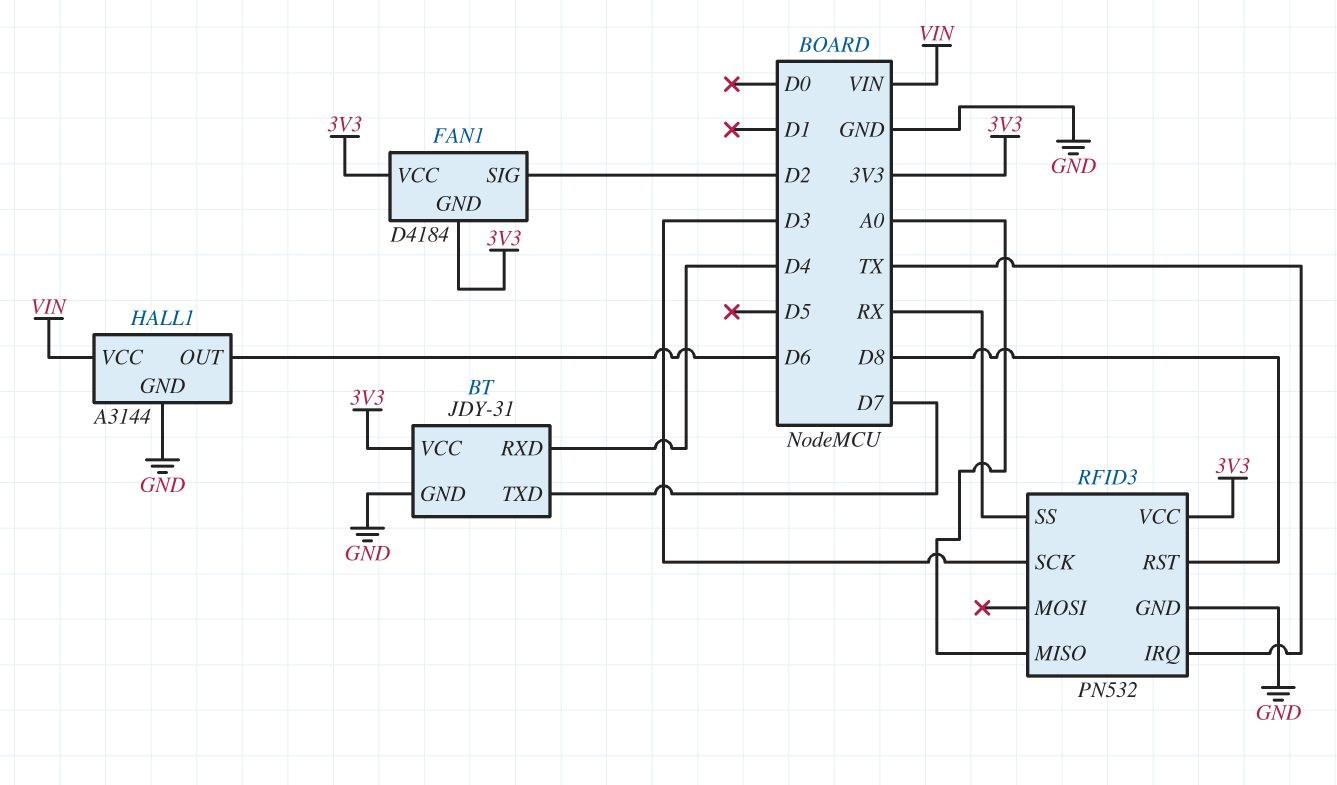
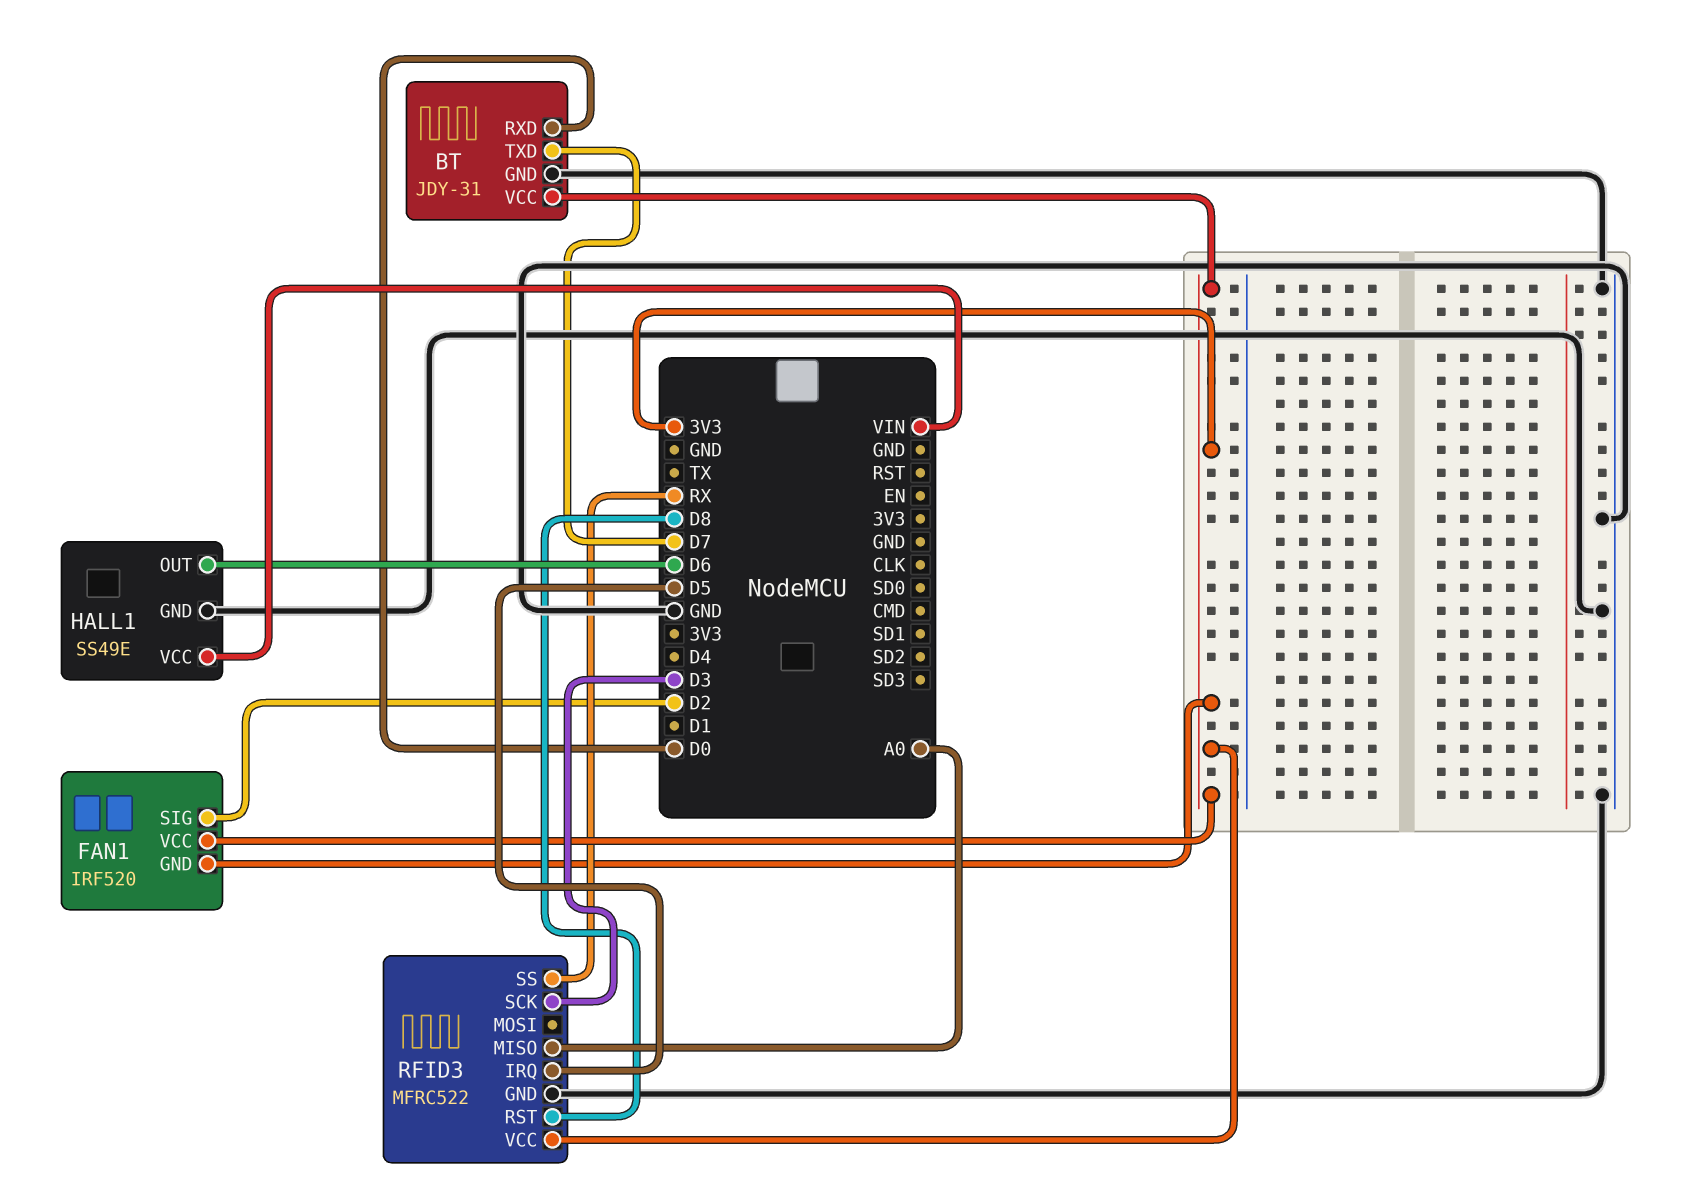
BT pin RXD: D4 -> D0
FAN1: D4184 -> IRF520
HALL1: A3144 -> SS49E
RFID3: PN532 -> MFRC522
RFID3 pin IRQ: TX -> D5

